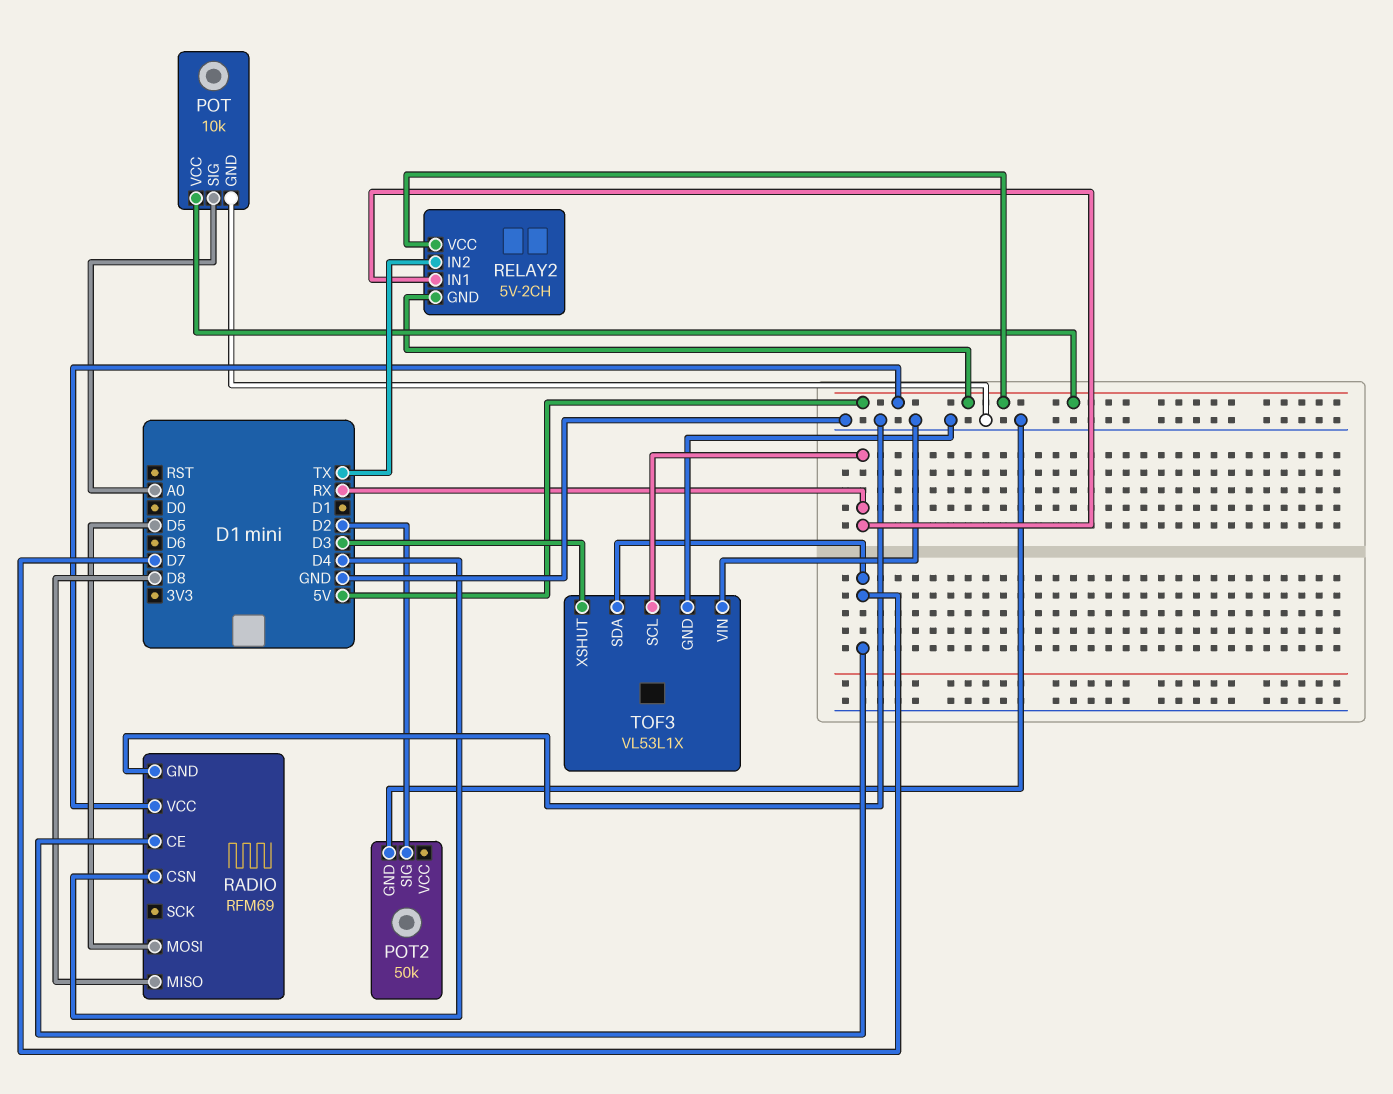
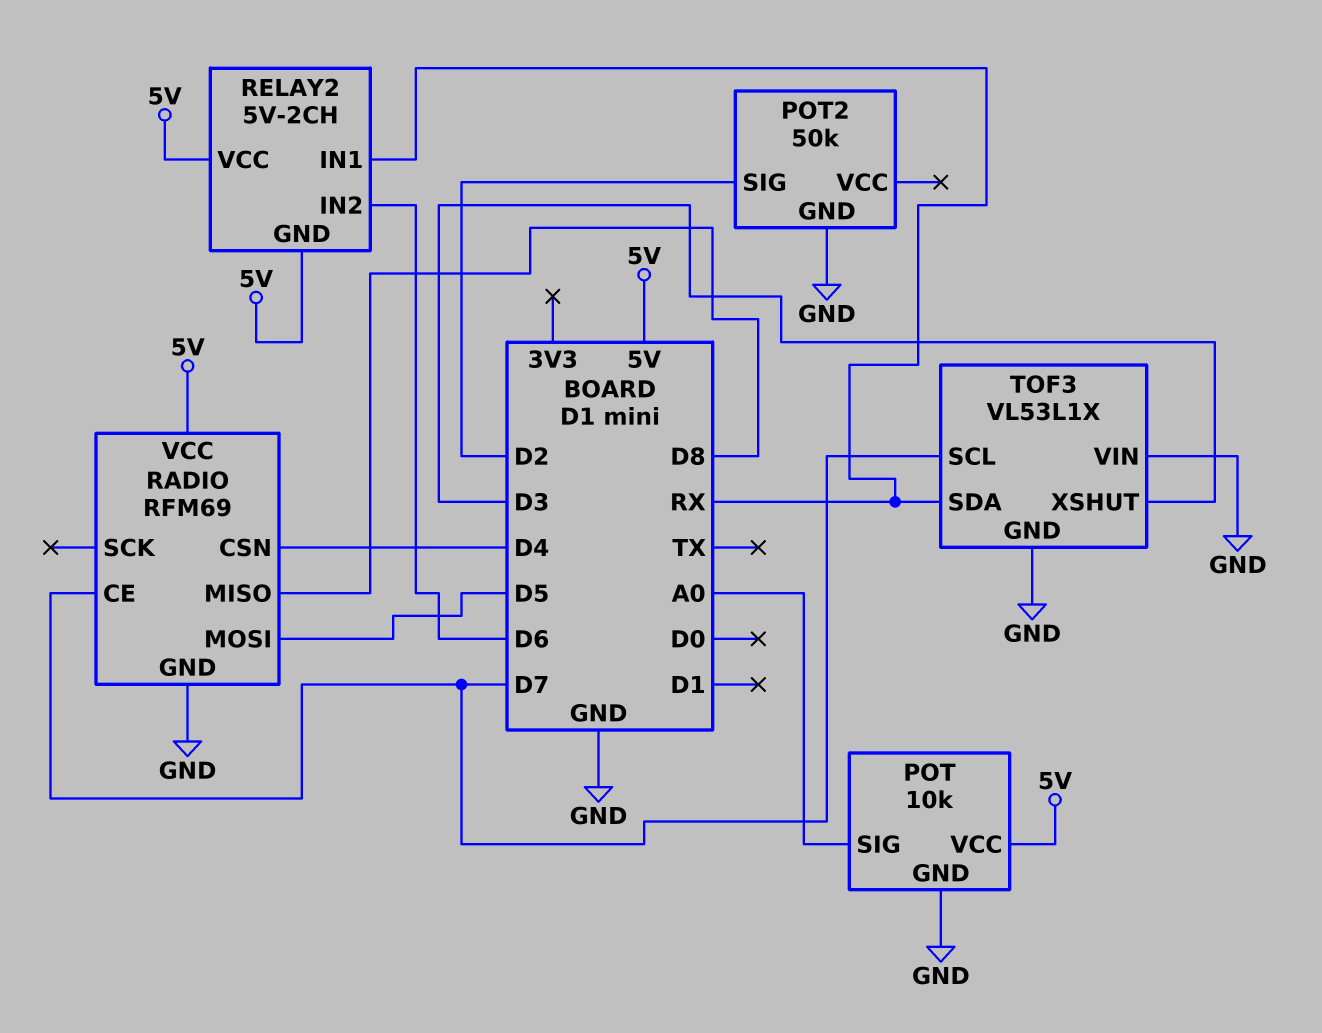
RELAY2 pin IN2: TX -> D6
TOF3 pin SCL: RX -> D7
TOF3 pin SDA: D7 -> RX

